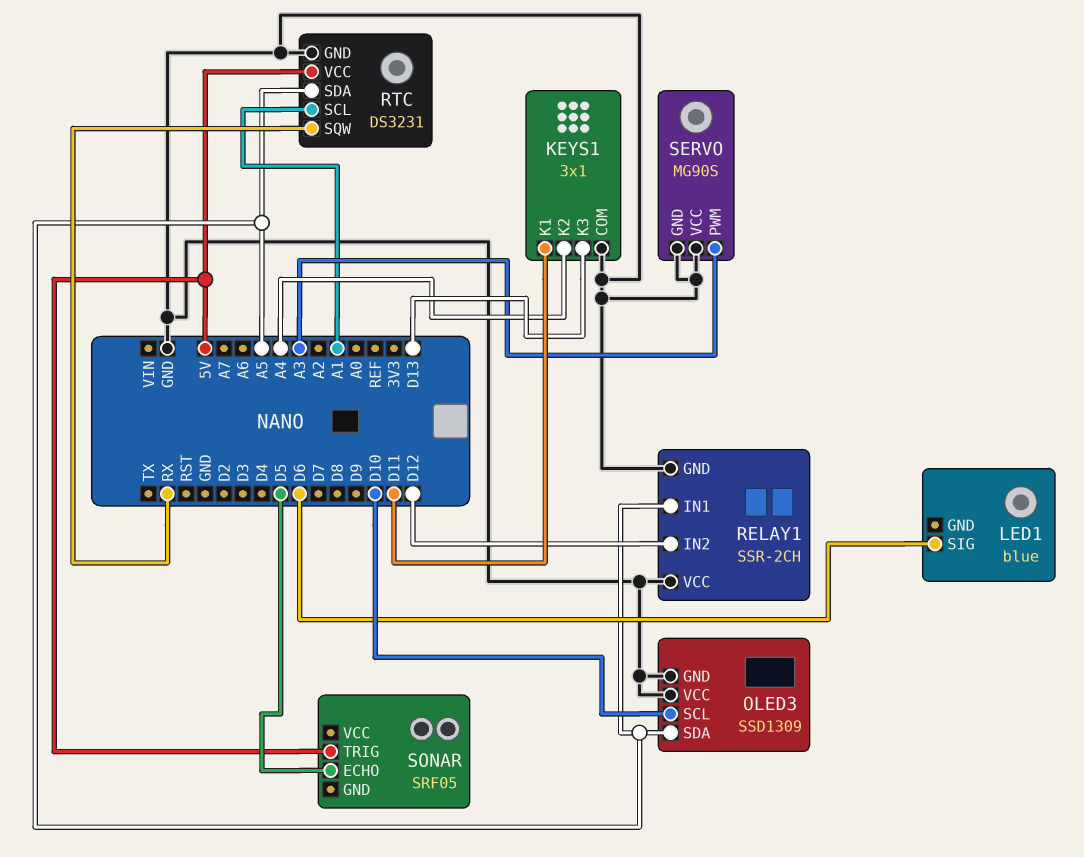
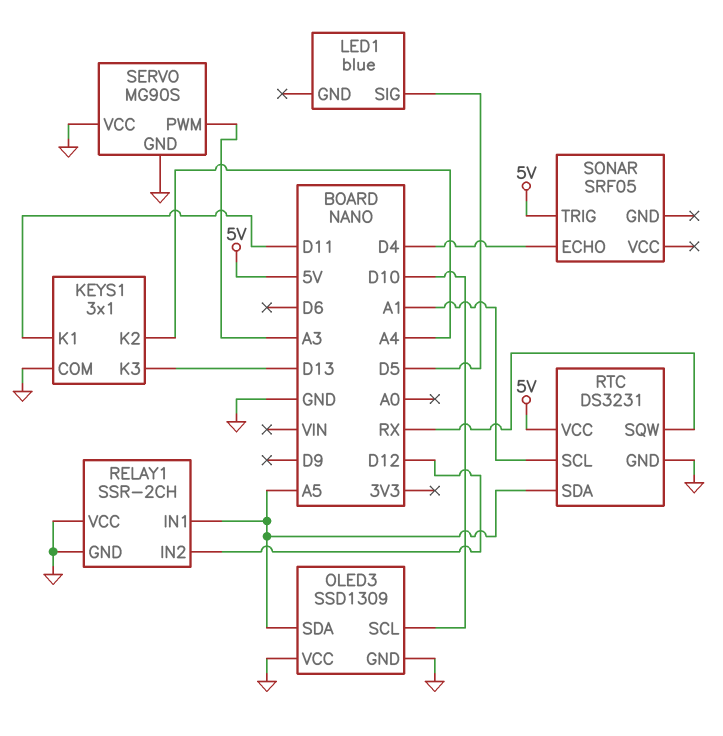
LED1 pin SIG: D6 -> D5
SONAR pin ECHO: D5 -> D4

